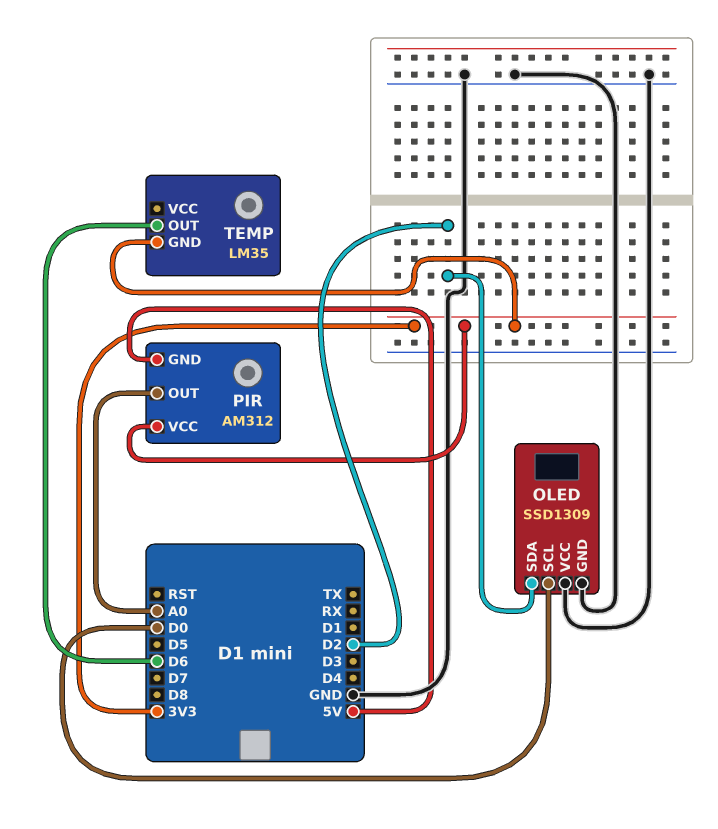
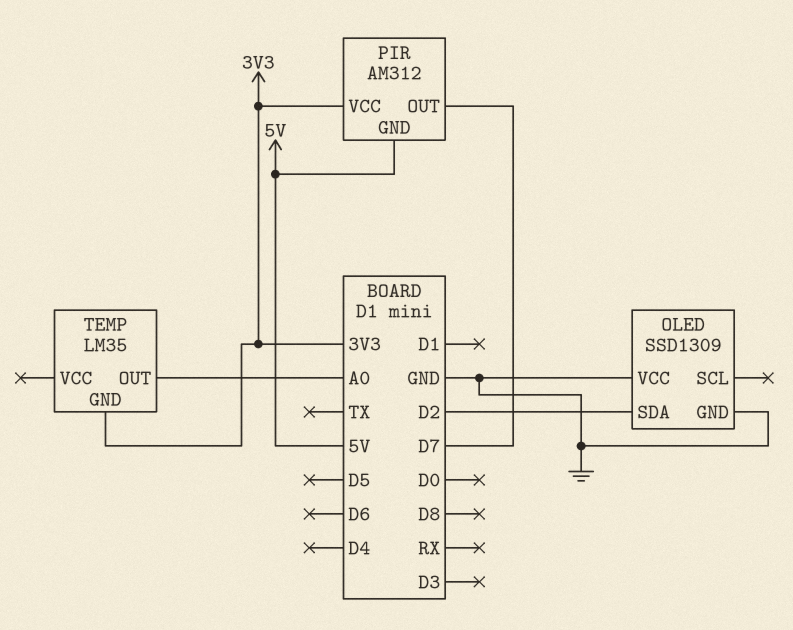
OLED pin SCL: D0 -> none
PIR pin OUT: A0 -> D7
TEMP pin OUT: D6 -> A0

